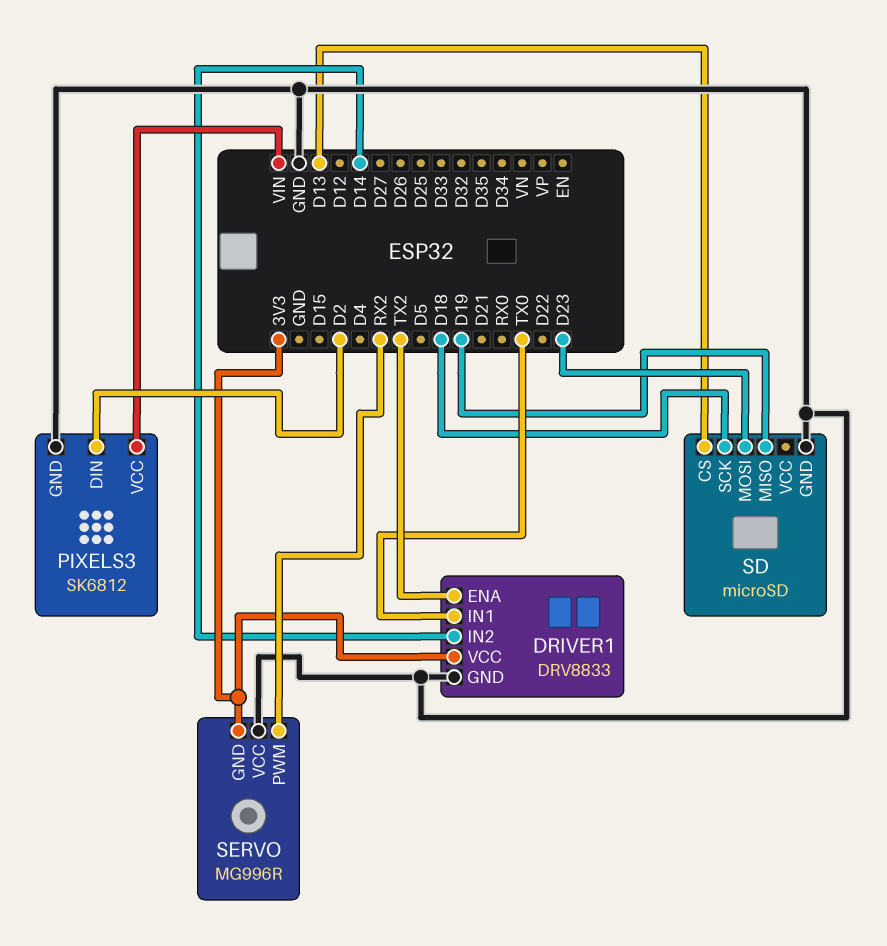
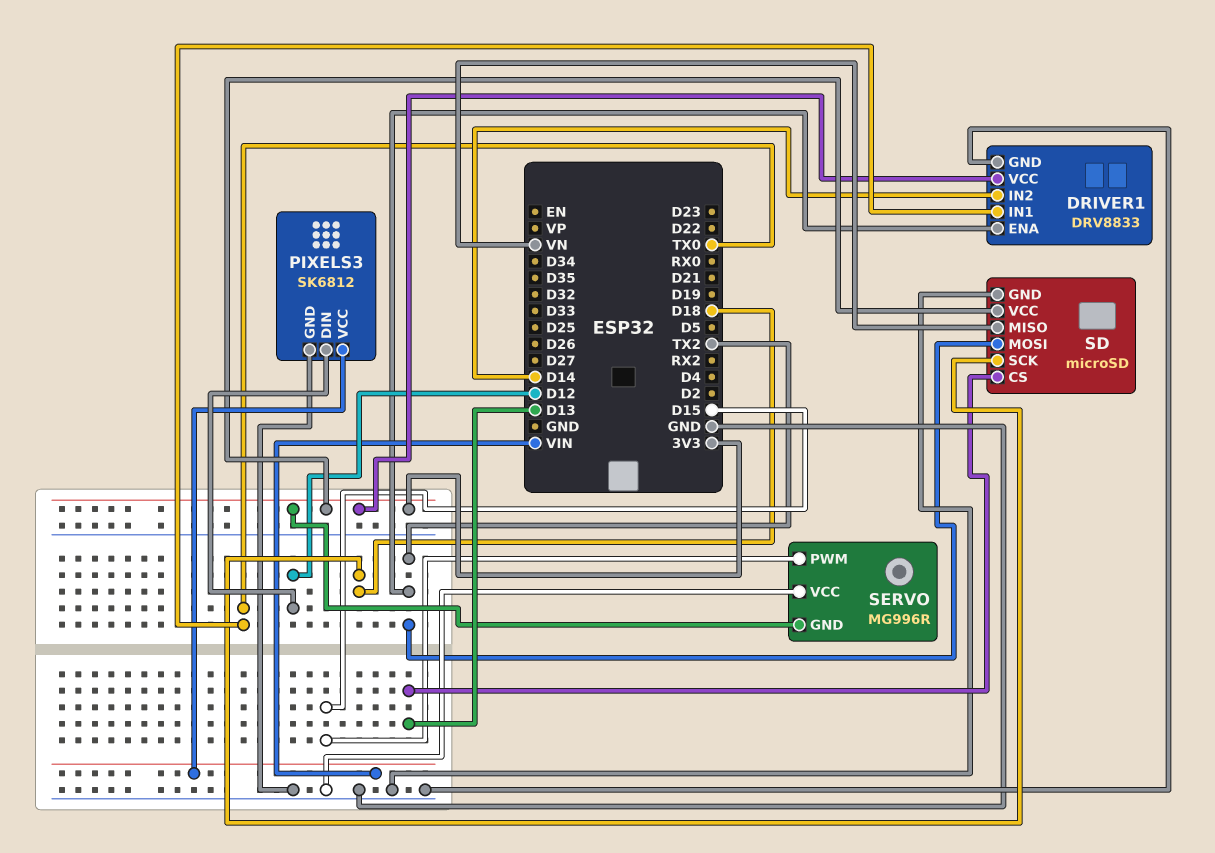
PIXELS3 pin DIN: D2 -> D12
SD pin MISO: D19 -> VN
SD pin MOSI: D23 -> TX2
SD pin VCC: none -> 3V3
SERVO pin PWM: RX2 -> D15

